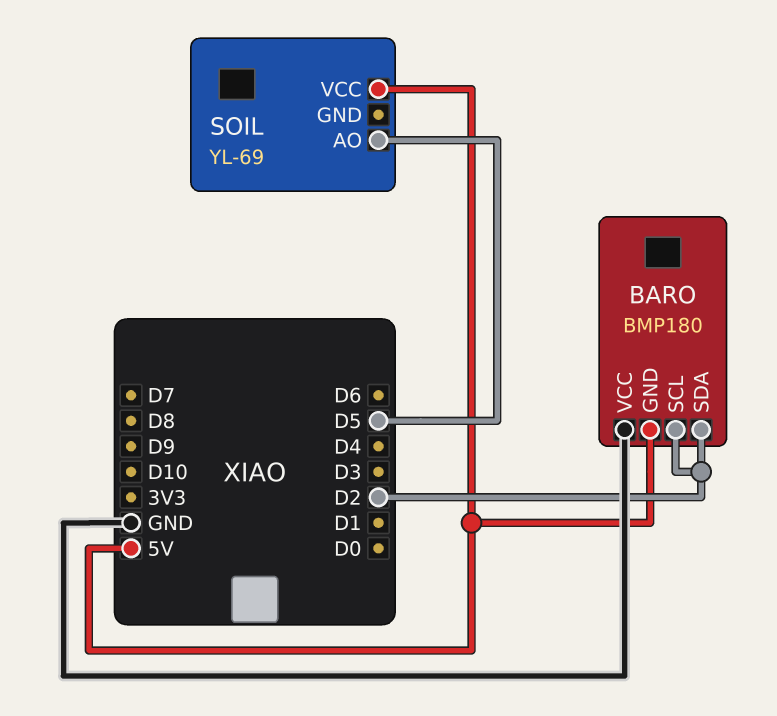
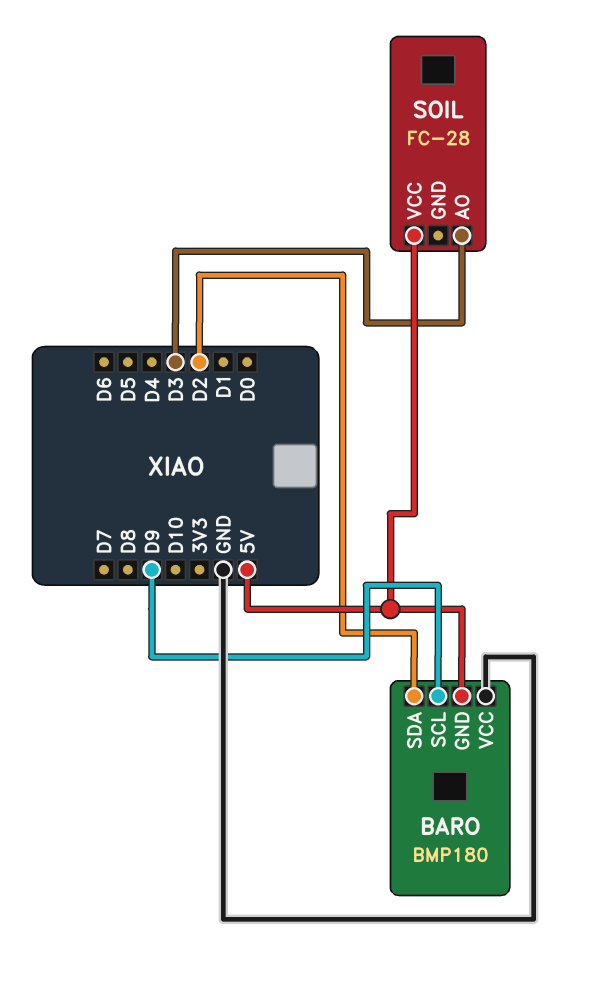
BARO pin SCL: D2 -> D9
SOIL: YL-69 -> FC-28
SOIL pin AO: D5 -> D3

